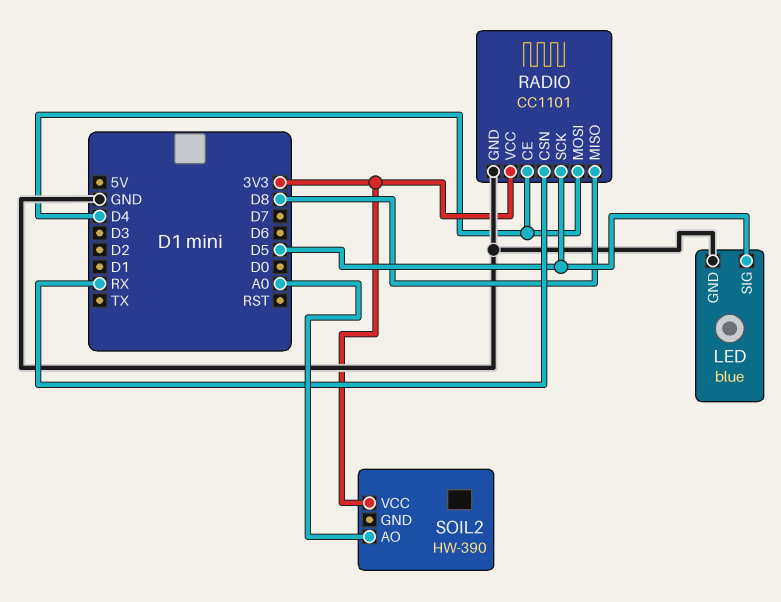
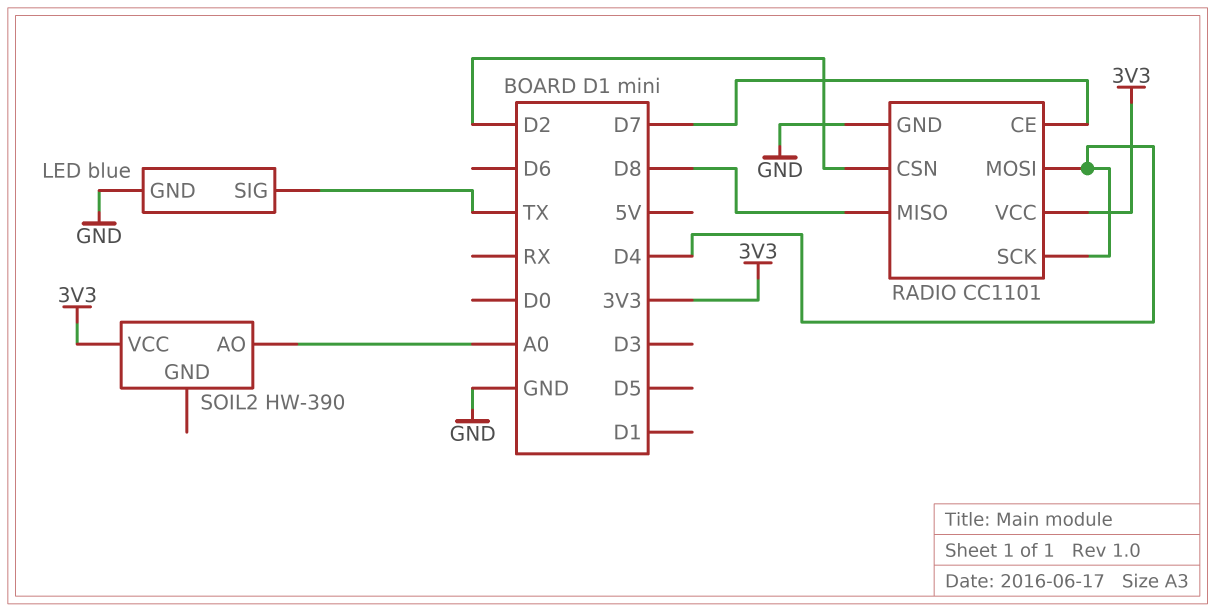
LED pin SIG: D5 -> TX
RADIO pin CE: D4 -> D7
RADIO pin CSN: RX -> D2
RADIO pin SCK: D5 -> D4

